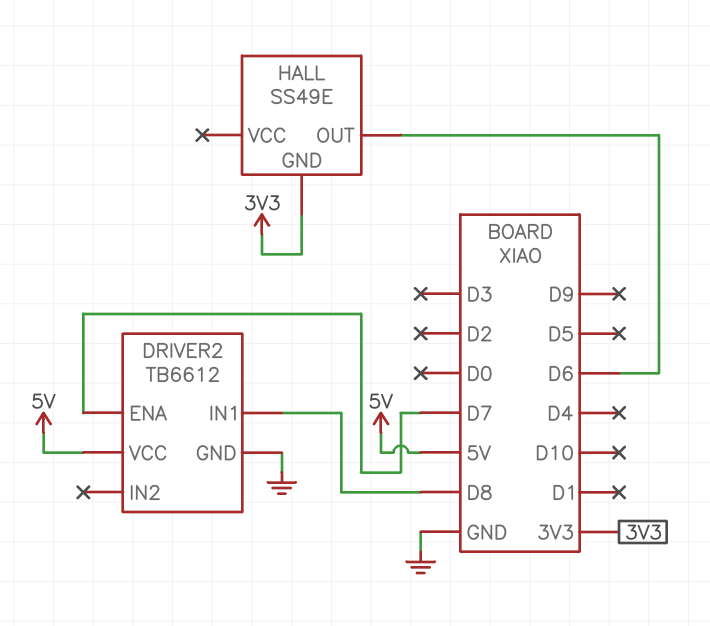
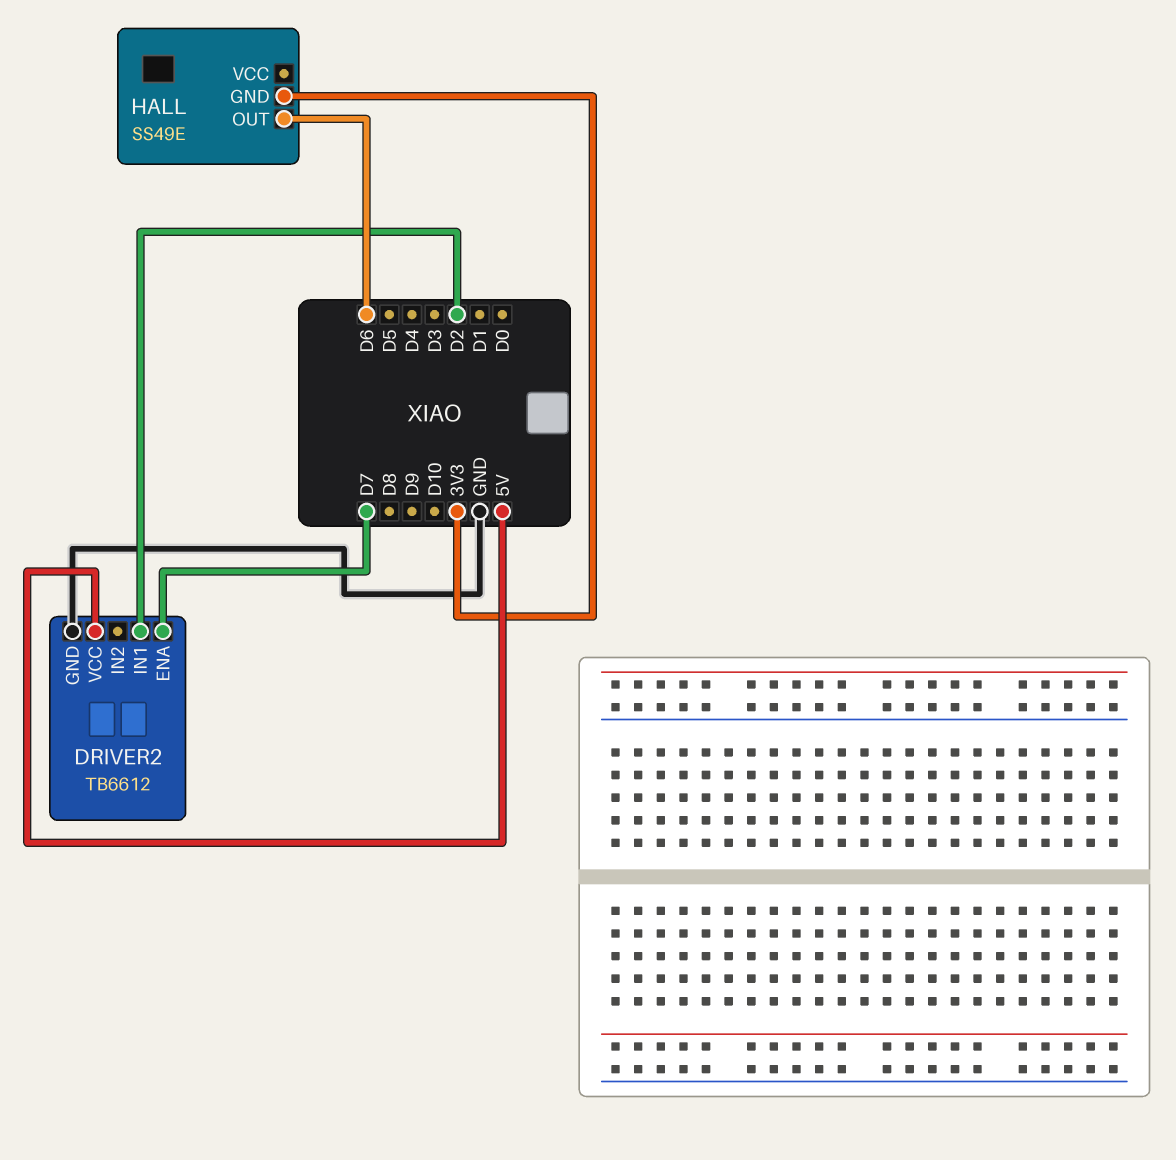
DRIVER2 pin IN1: D8 -> D2

